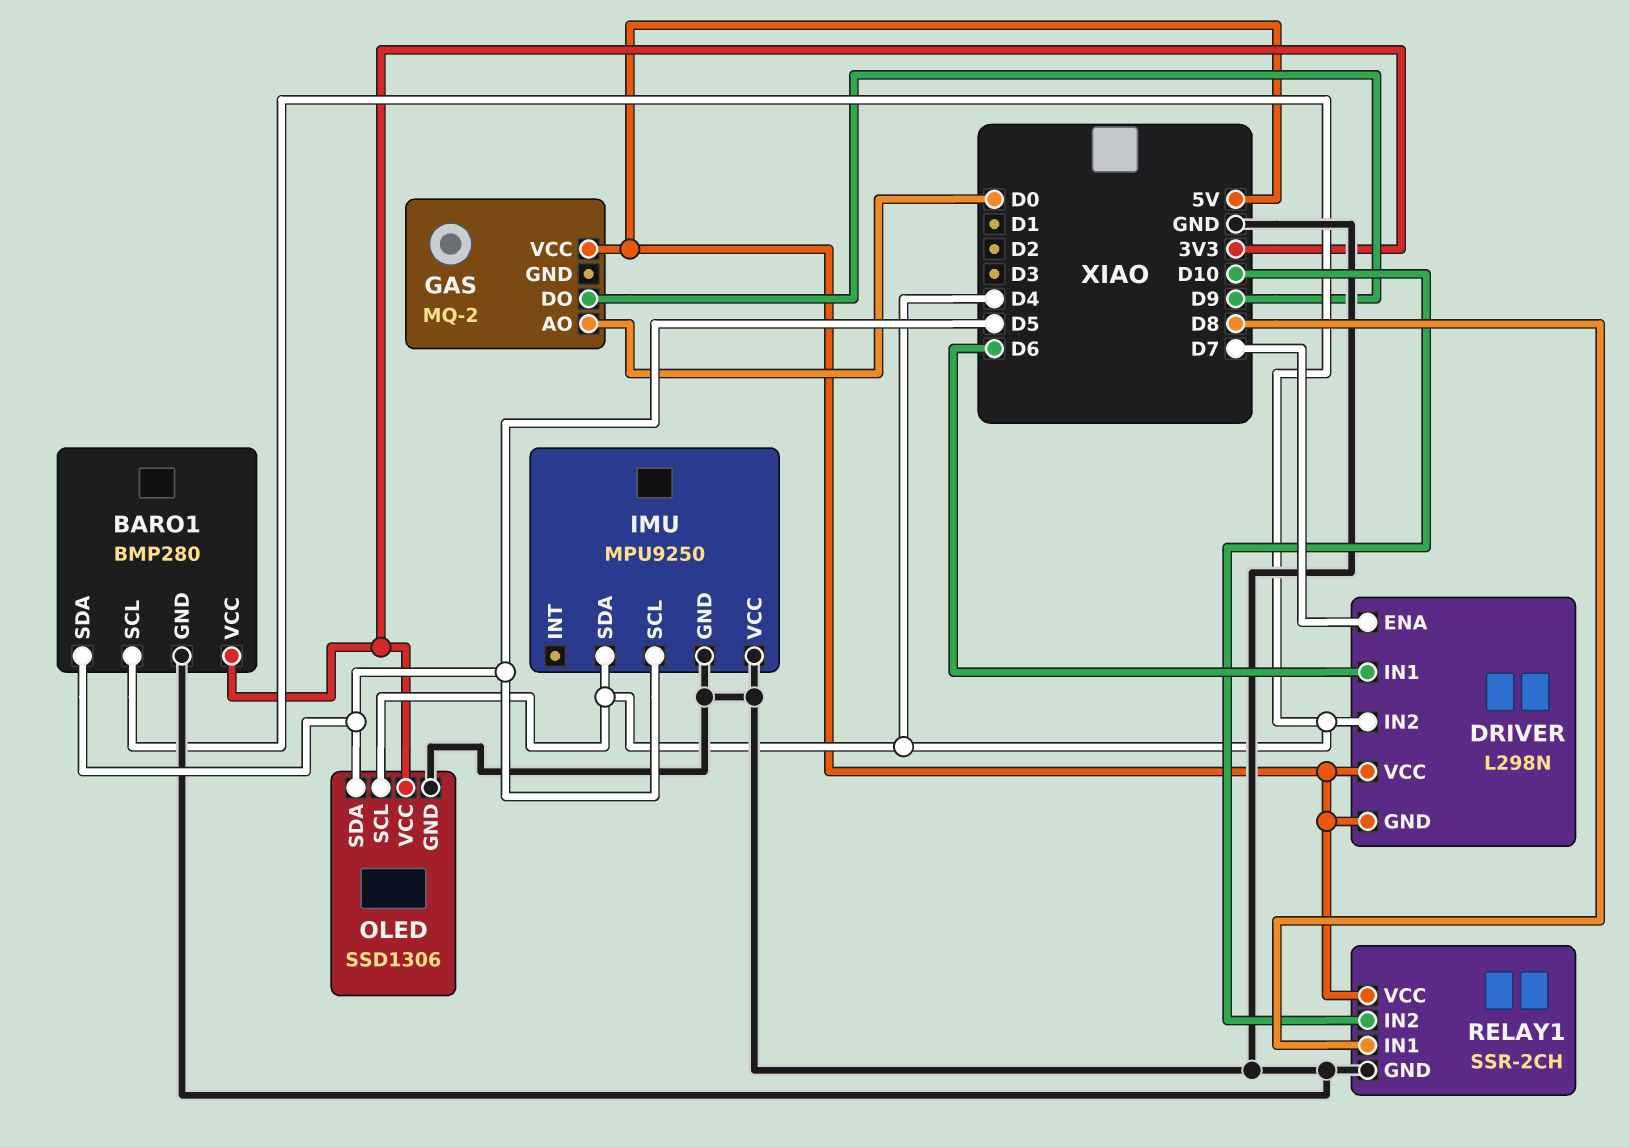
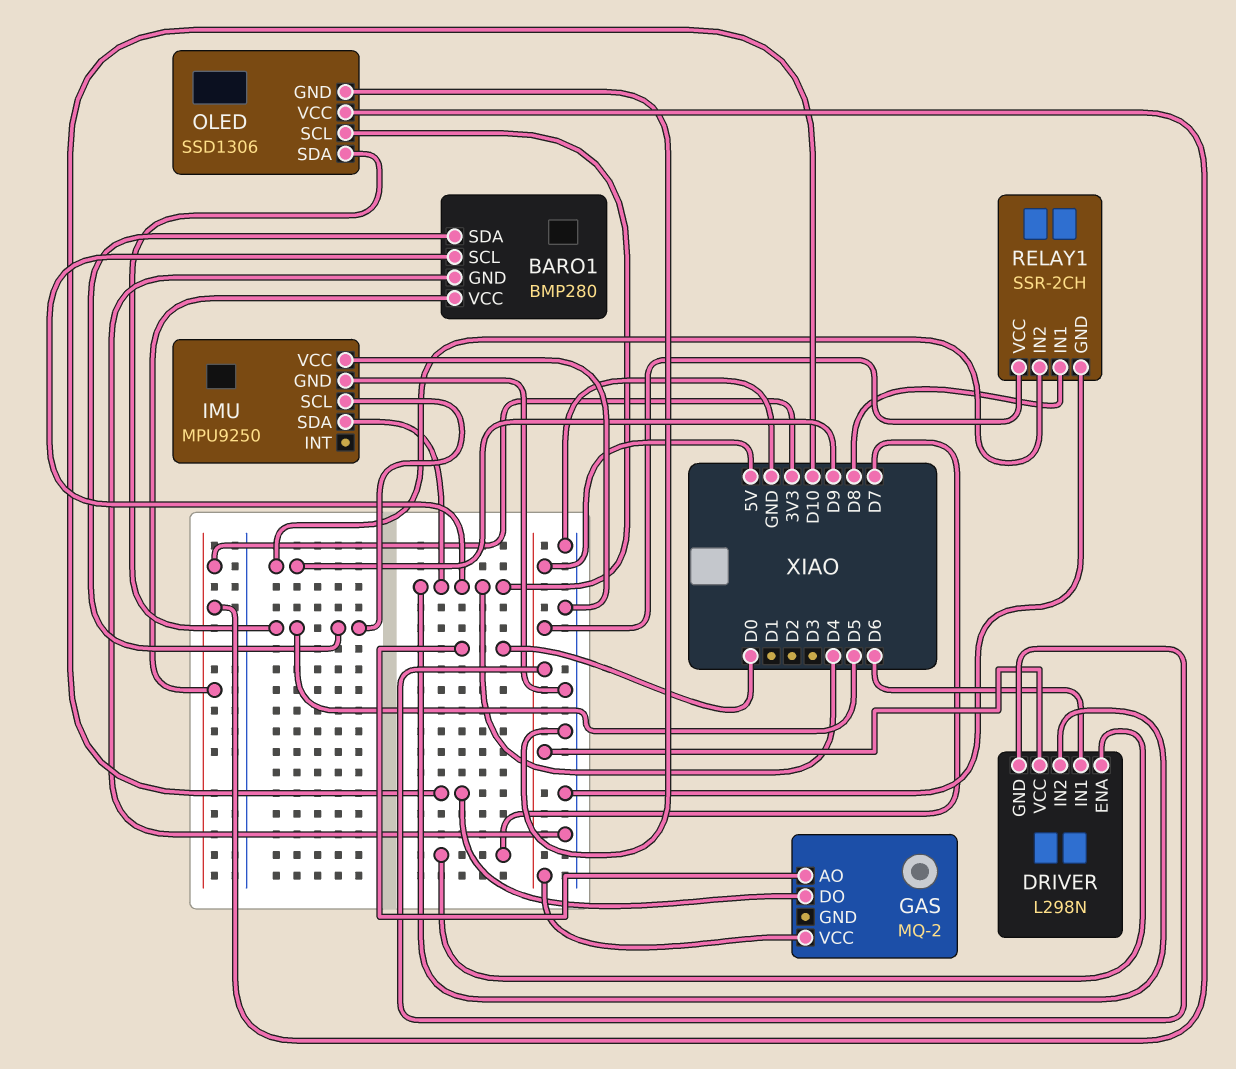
GAS pin DO: D9 -> D10
RELAY1 pin IN2: D10 -> D9

